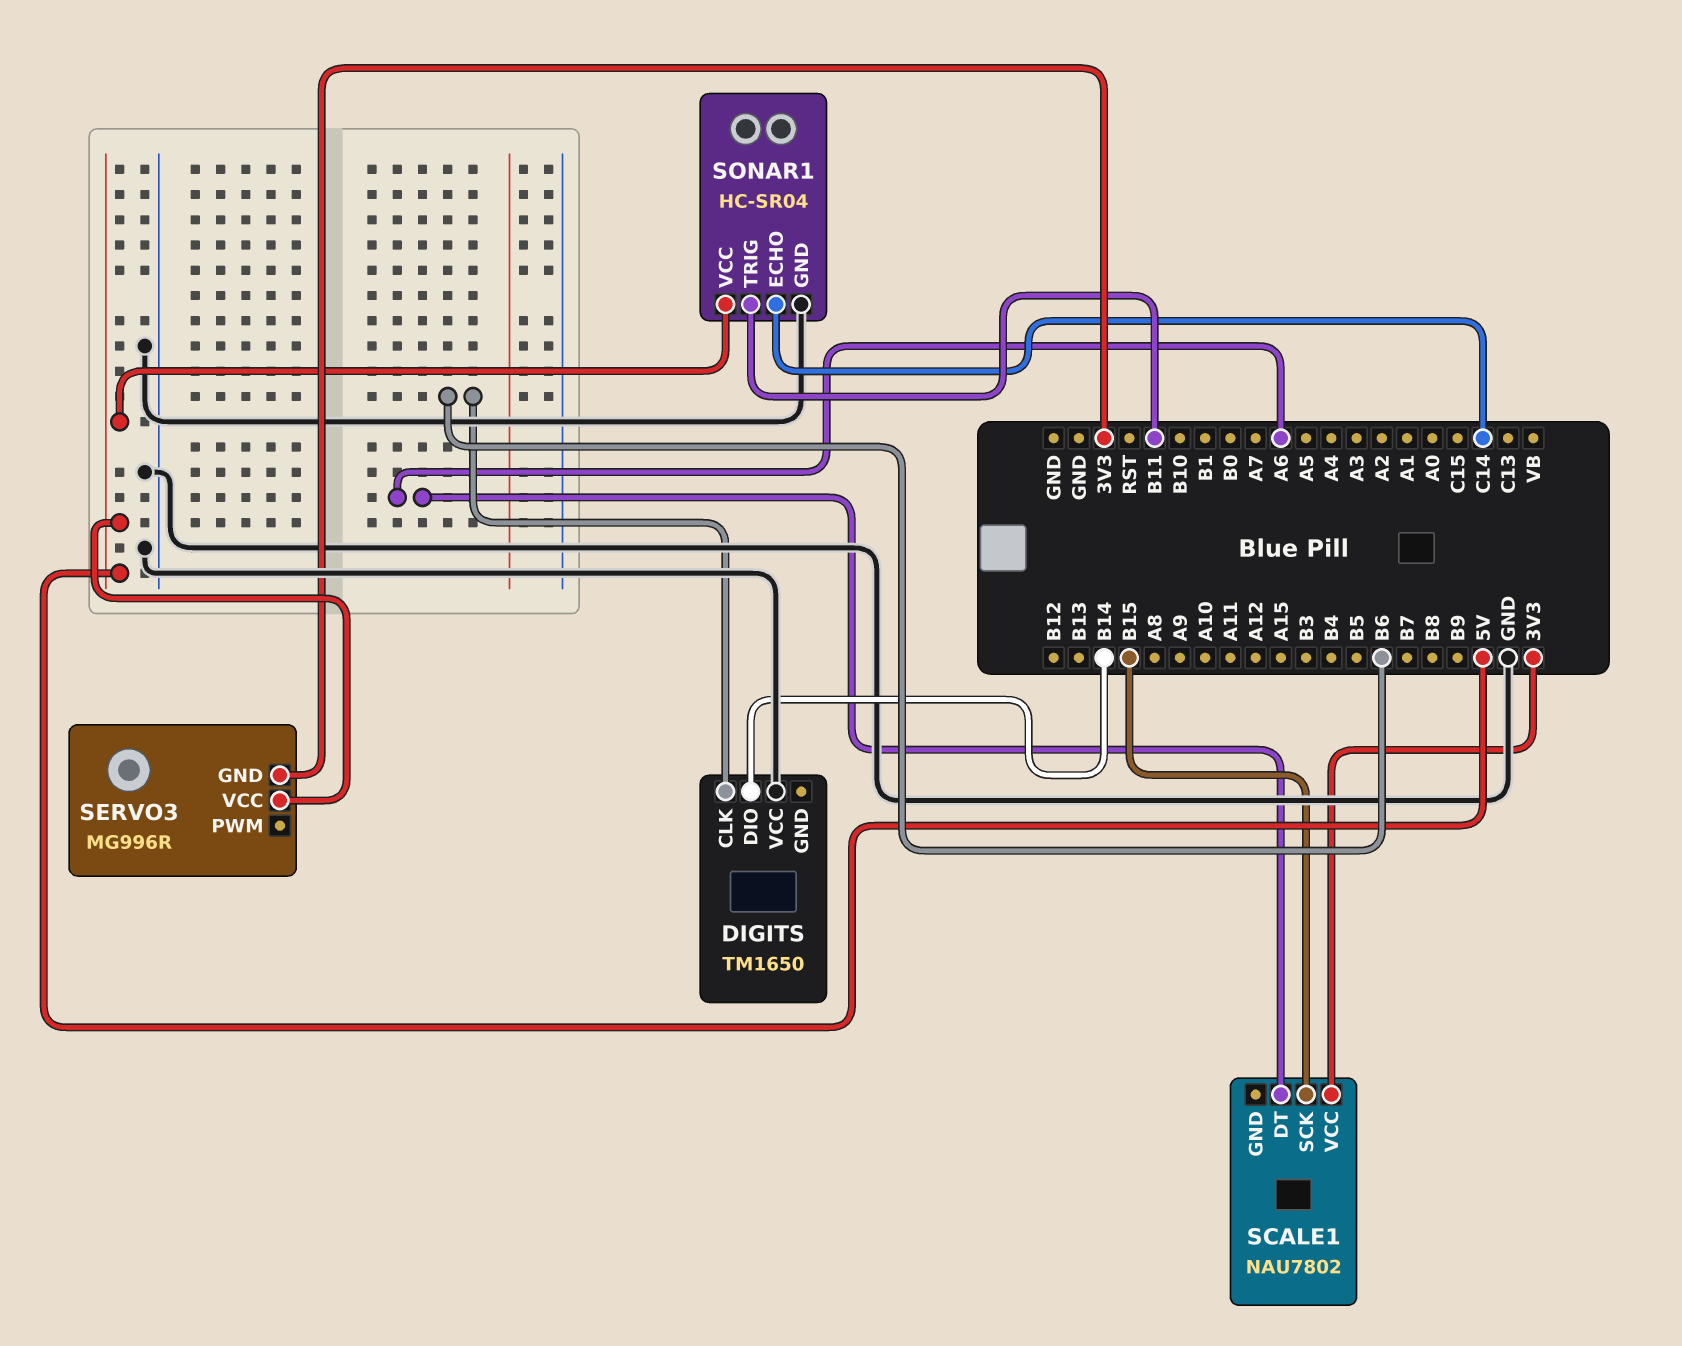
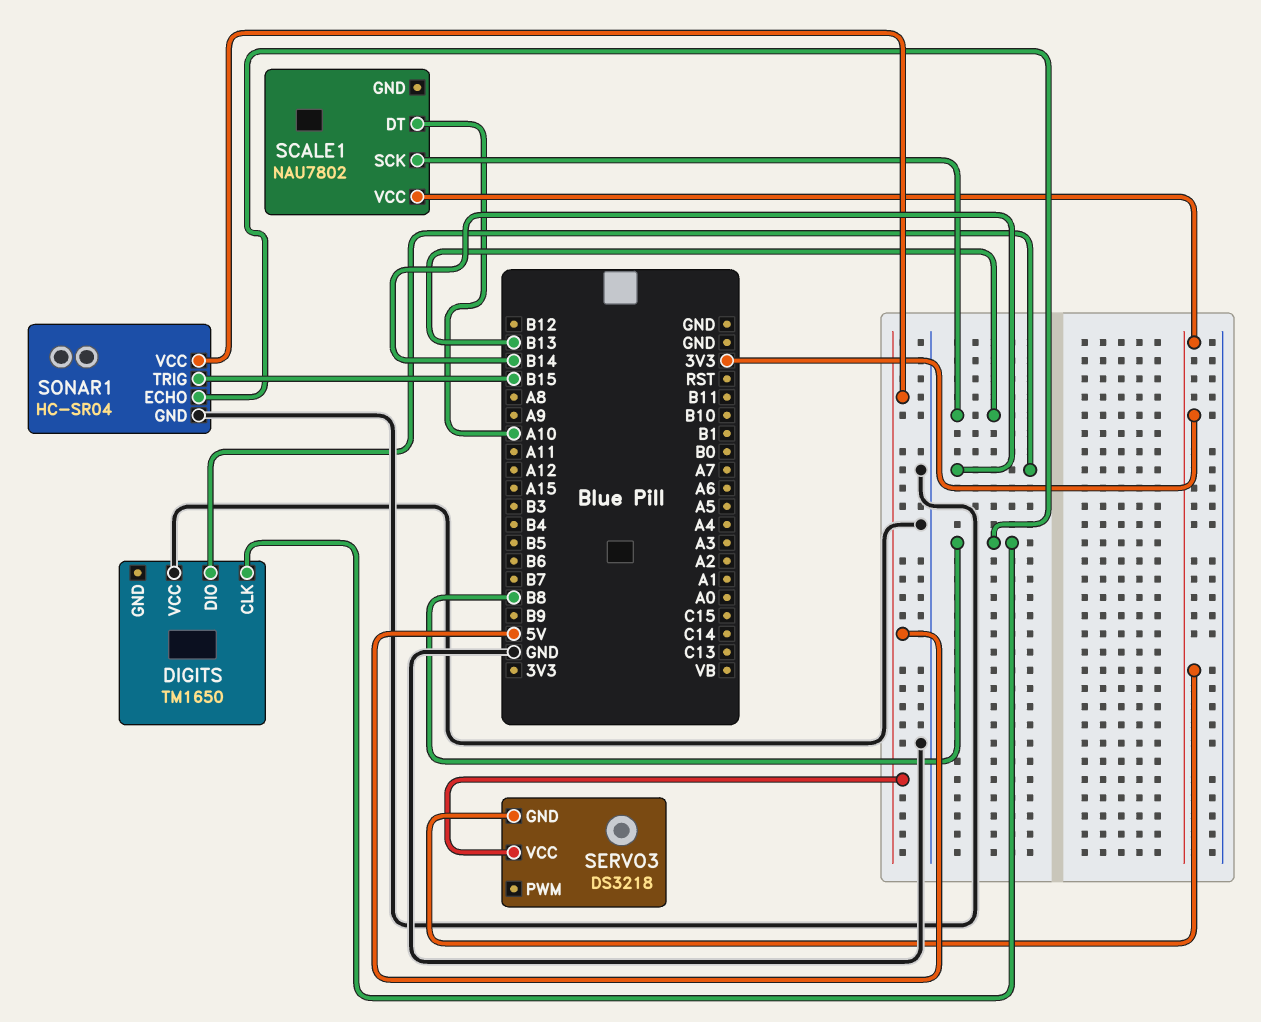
DIGITS pin CLK: B6 -> B8
SCALE1 pin DT: A6 -> A10
SCALE1 pin SCK: B15 -> B13
SERVO3: MG996R -> DS3218
SONAR1 pin ECHO: C14 -> B8
SONAR1 pin TRIG: B11 -> B15

